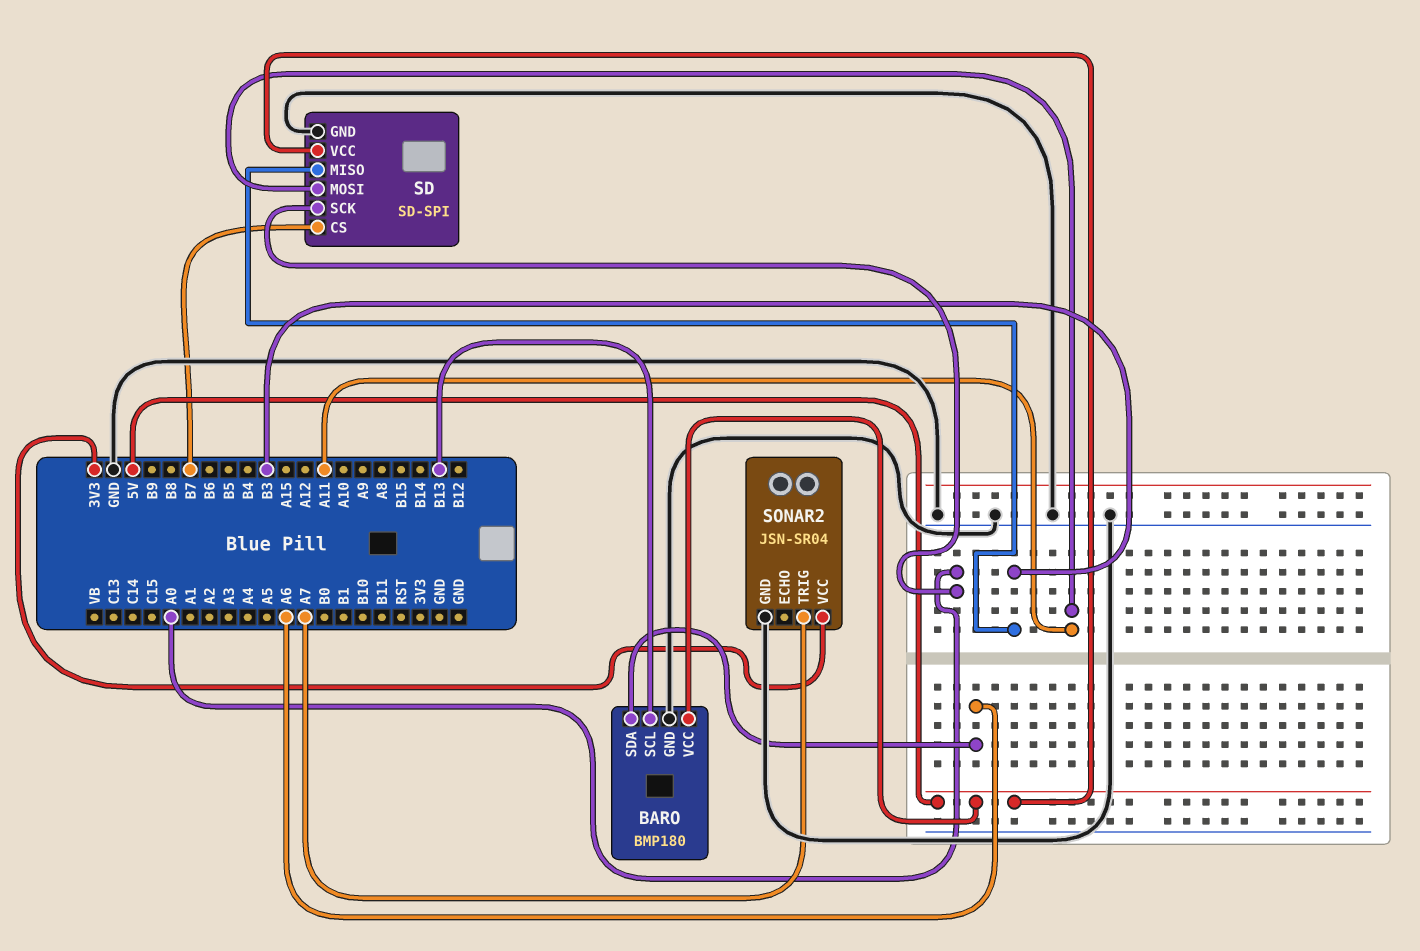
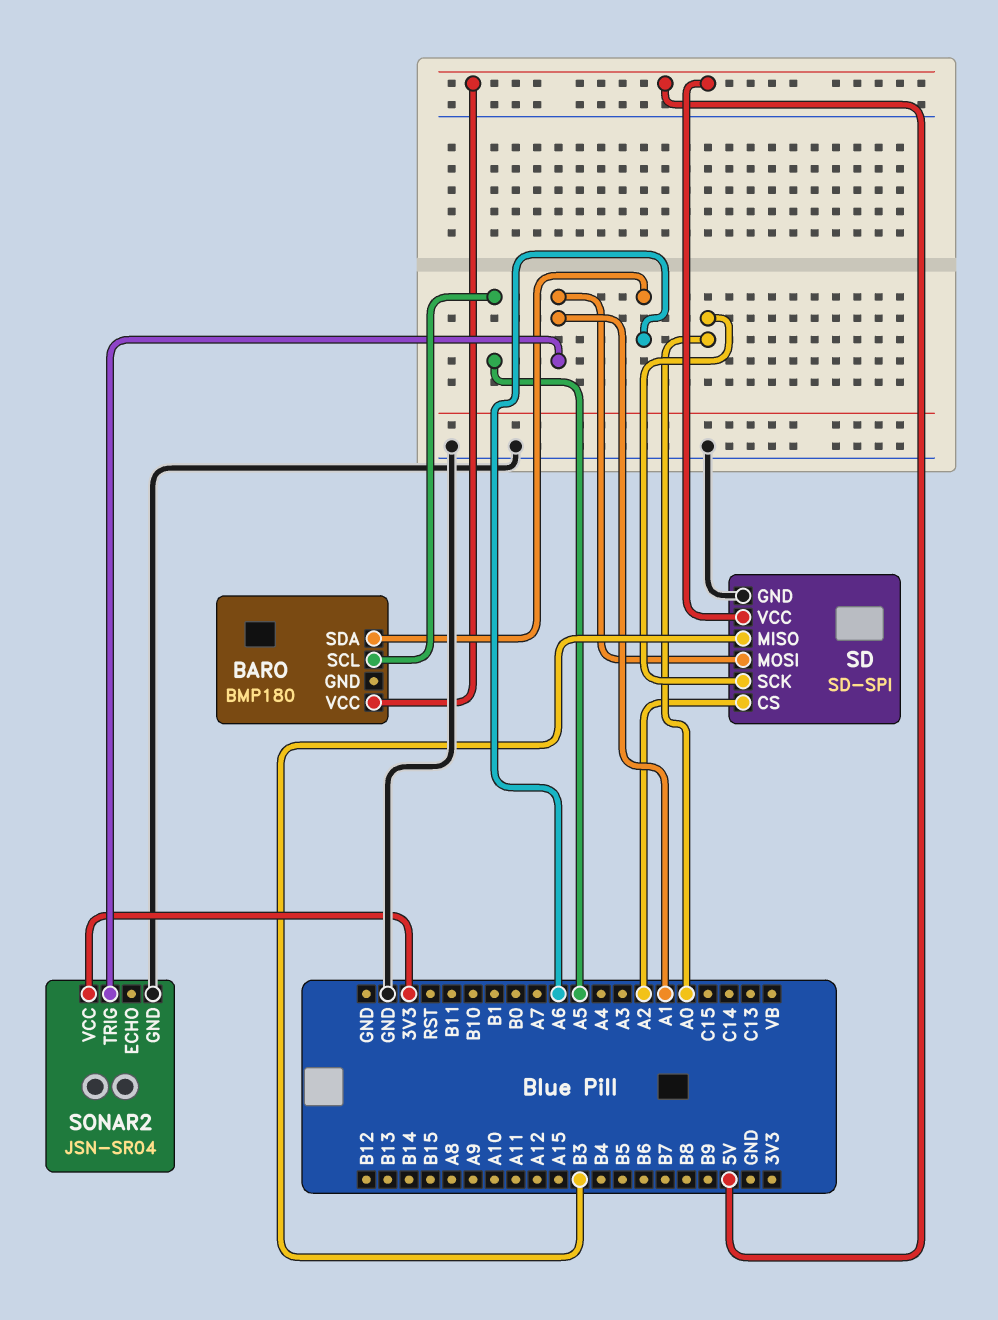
BARO pin GND: GND -> none
BARO pin SCL: B13 -> A5
SD pin CS: B7 -> A2
SD pin MOSI: A11 -> A1
SONAR2 pin TRIG: A7 -> A1

